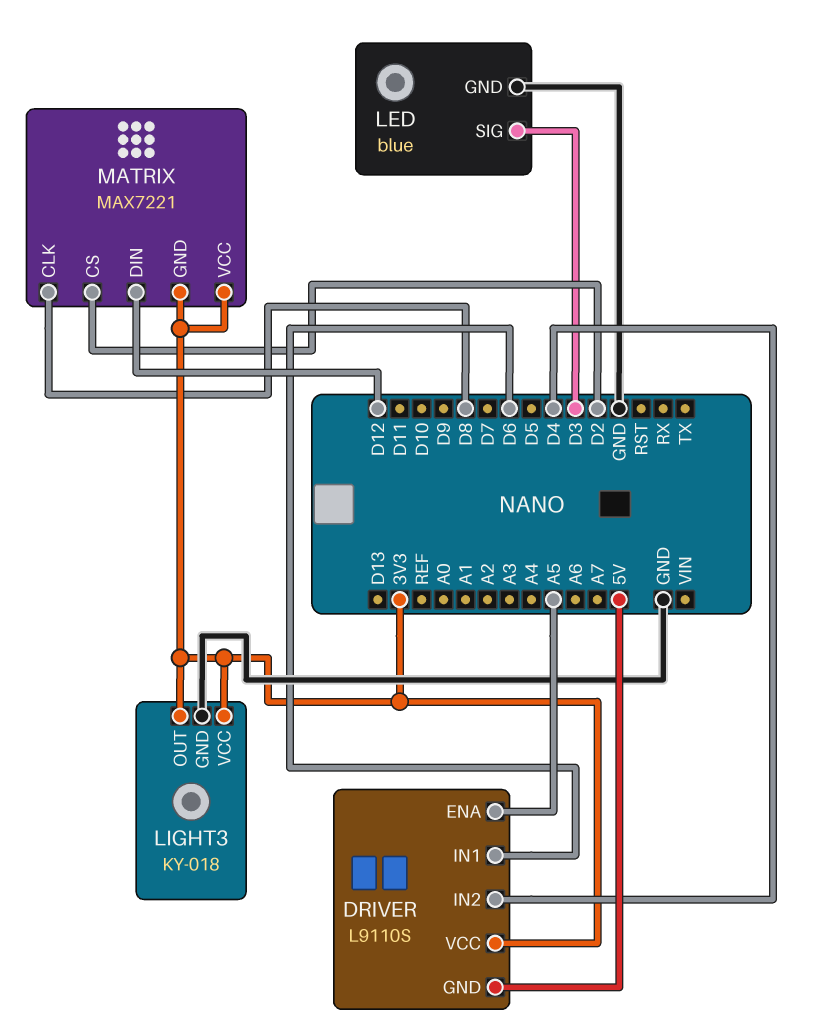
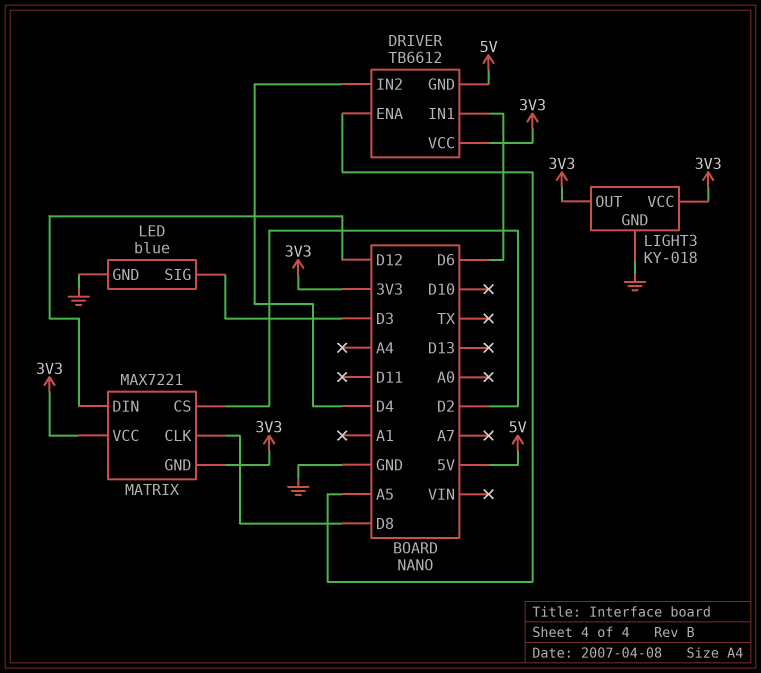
DRIVER: L9110S -> TB6612

